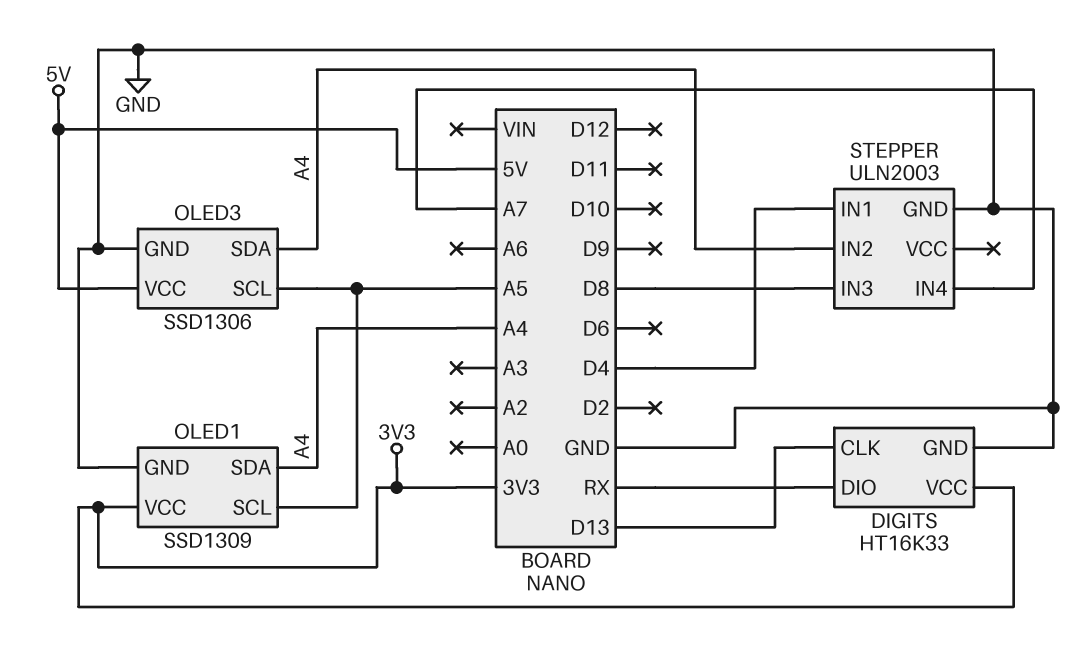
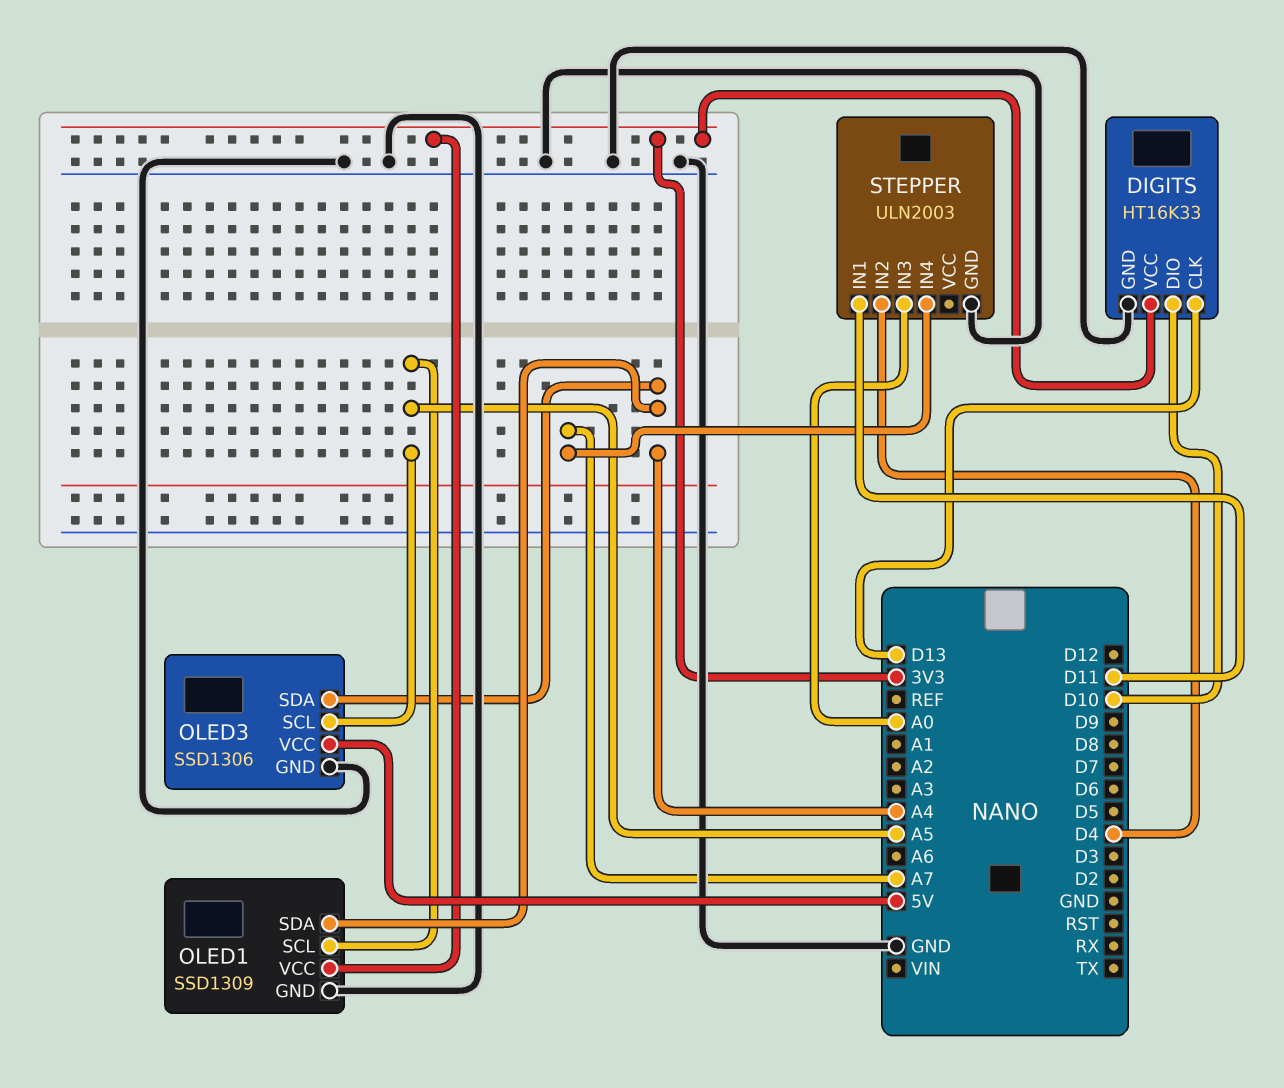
DIGITS pin DIO: RX -> D10
STEPPER pin IN1: D4 -> D11
STEPPER pin IN2: A4 -> D4
STEPPER pin IN3: D8 -> A0

